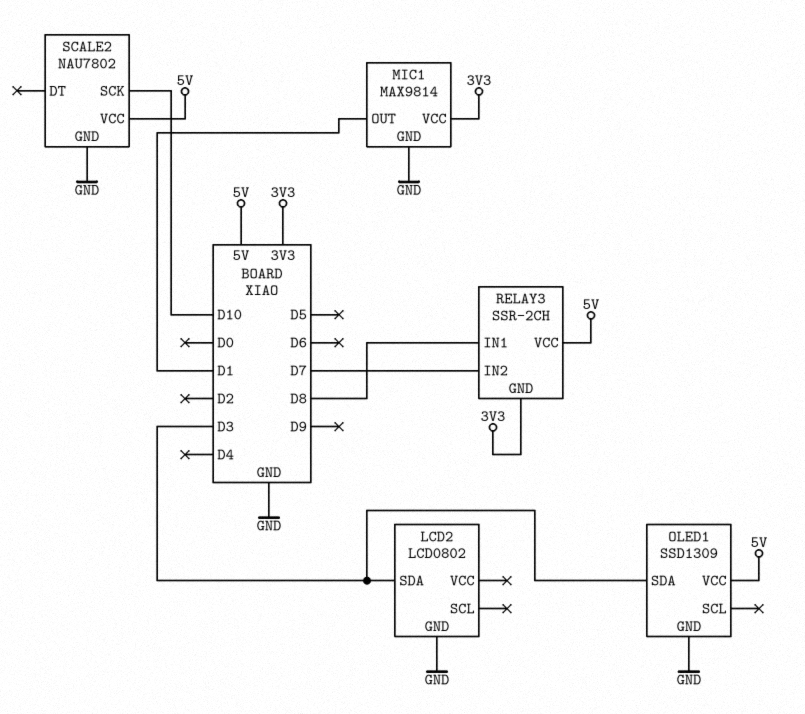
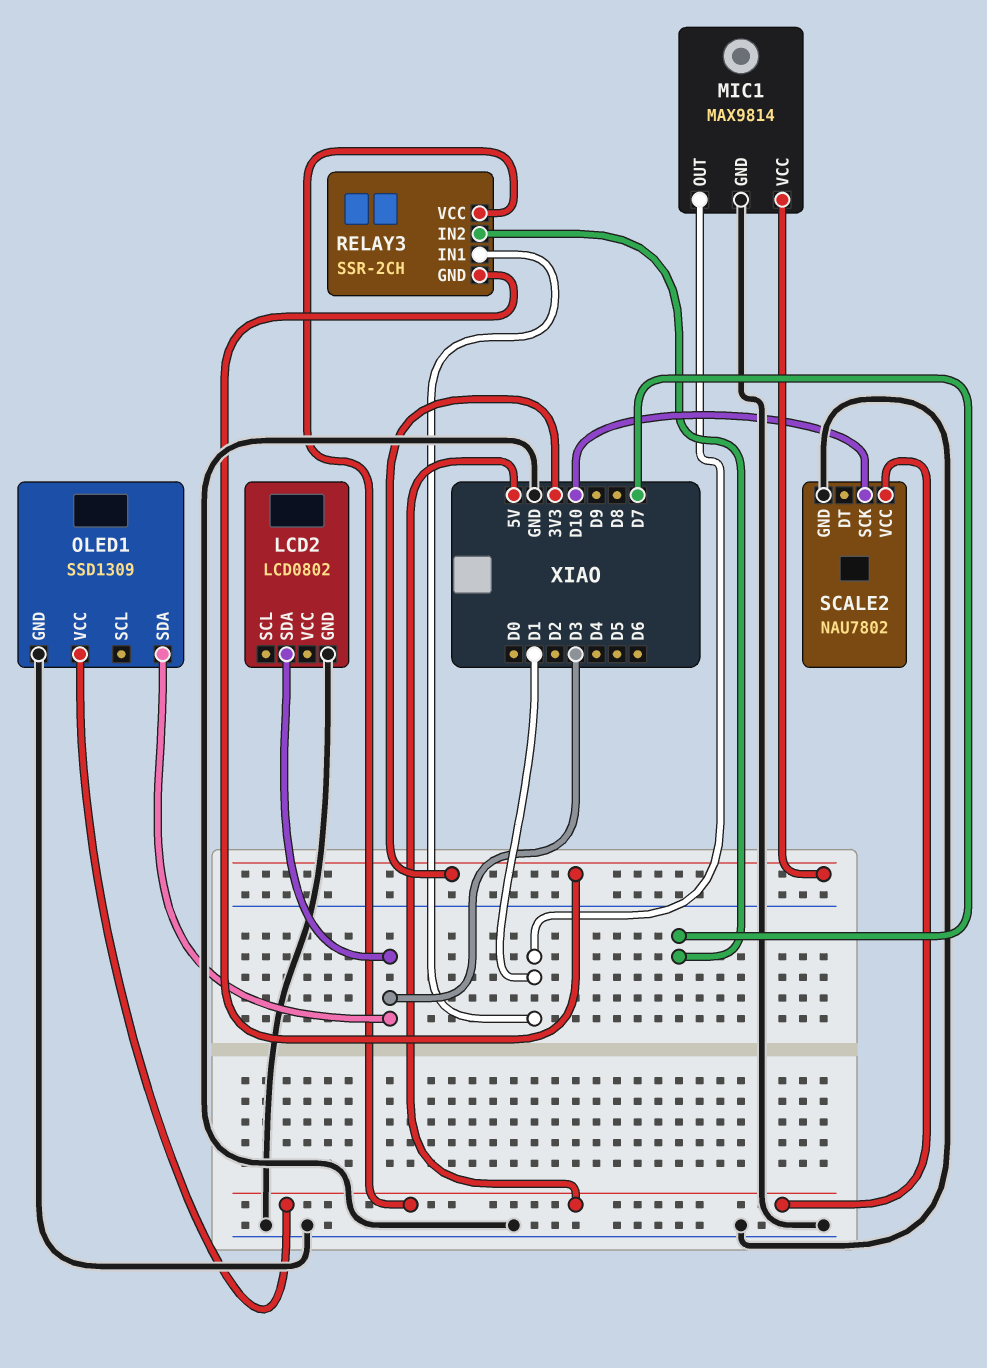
RELAY3 pin IN1: D8 -> D1

